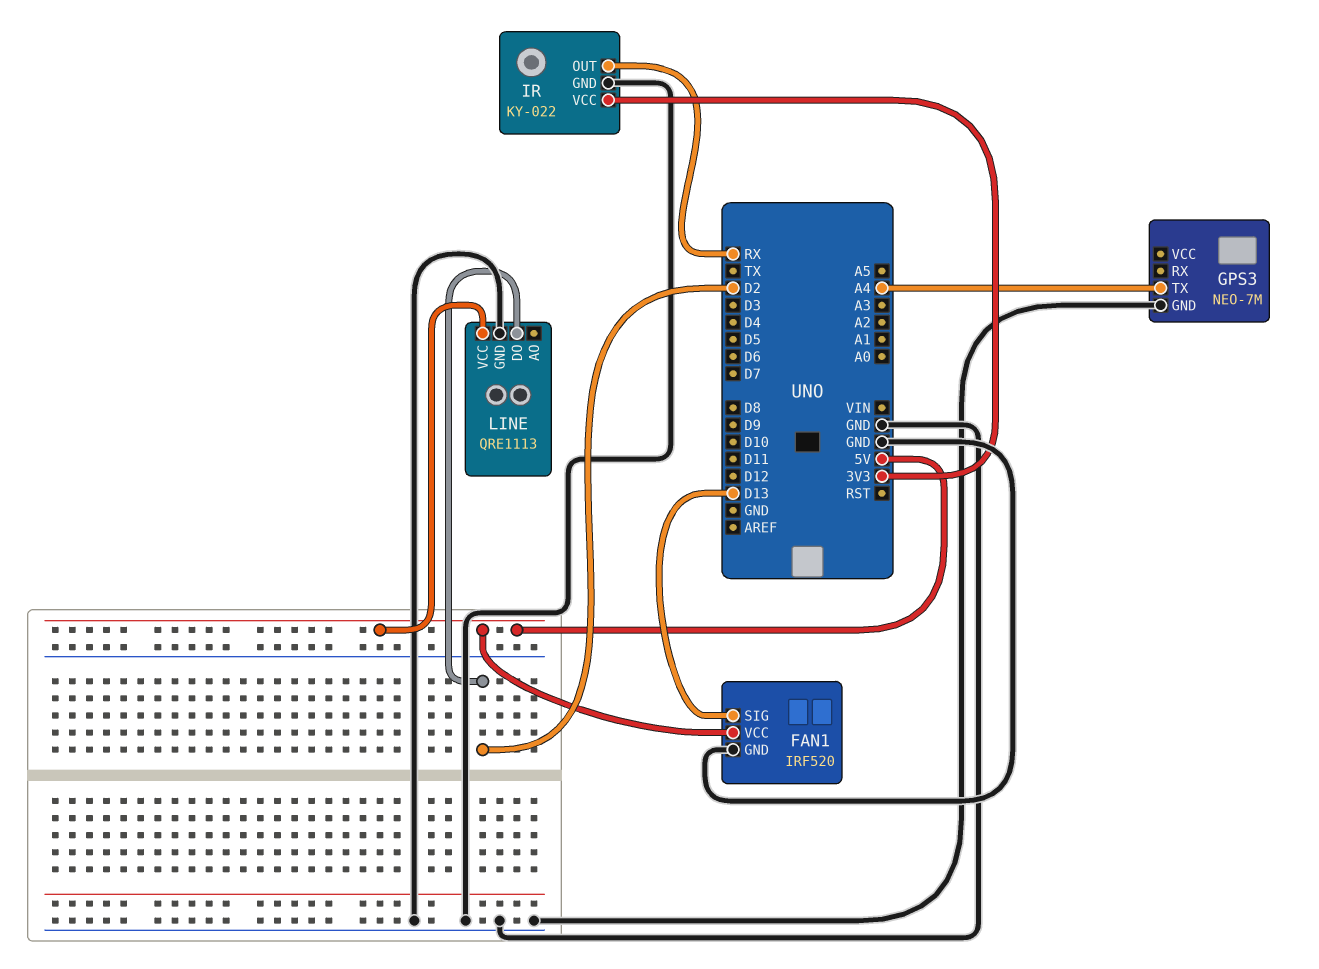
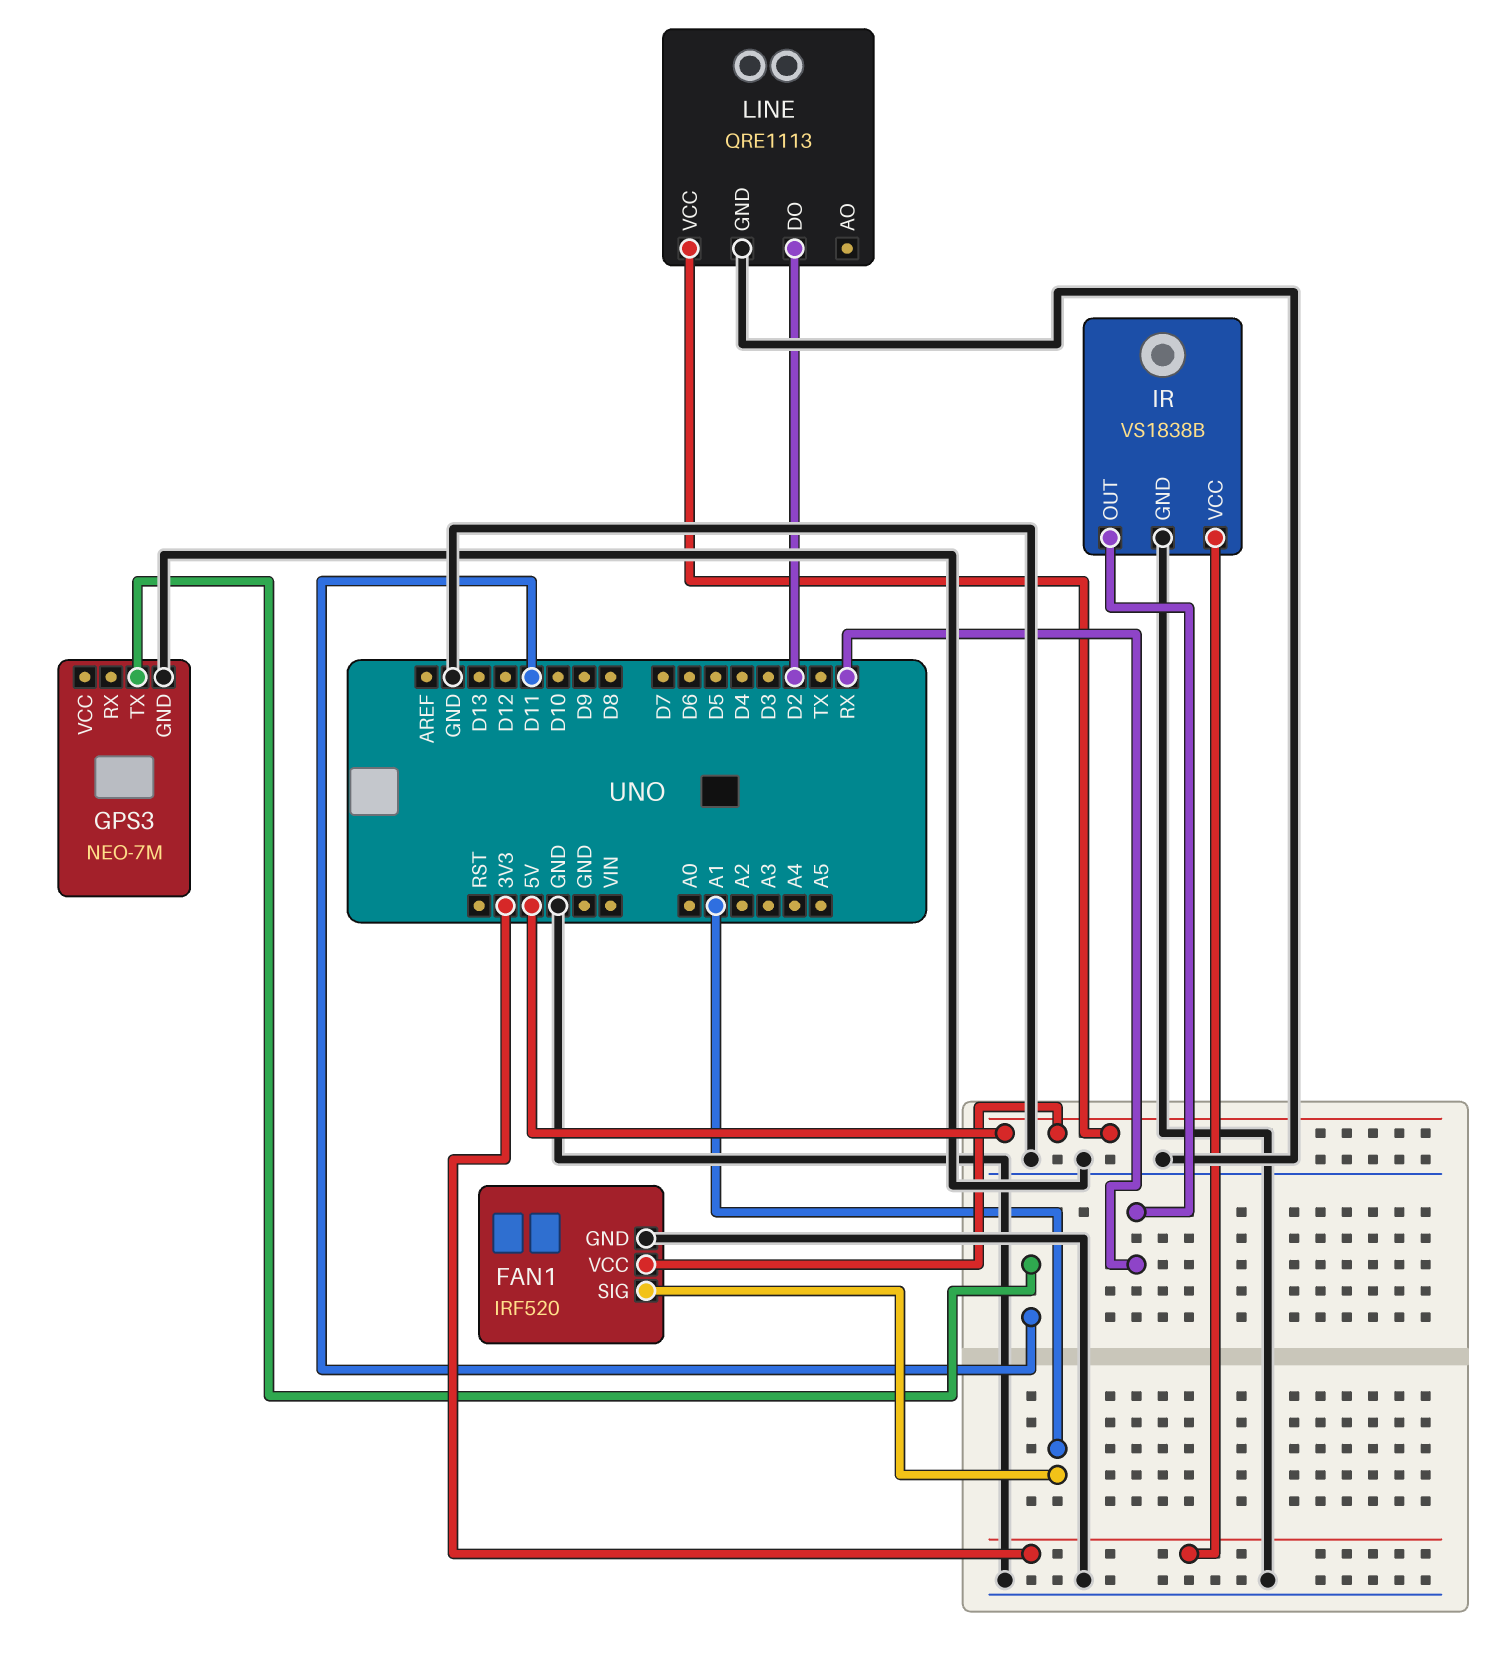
FAN1 pin SIG: D13 -> A1
GPS3 pin TX: A4 -> D11
IR: KY-022 -> VS1838B

